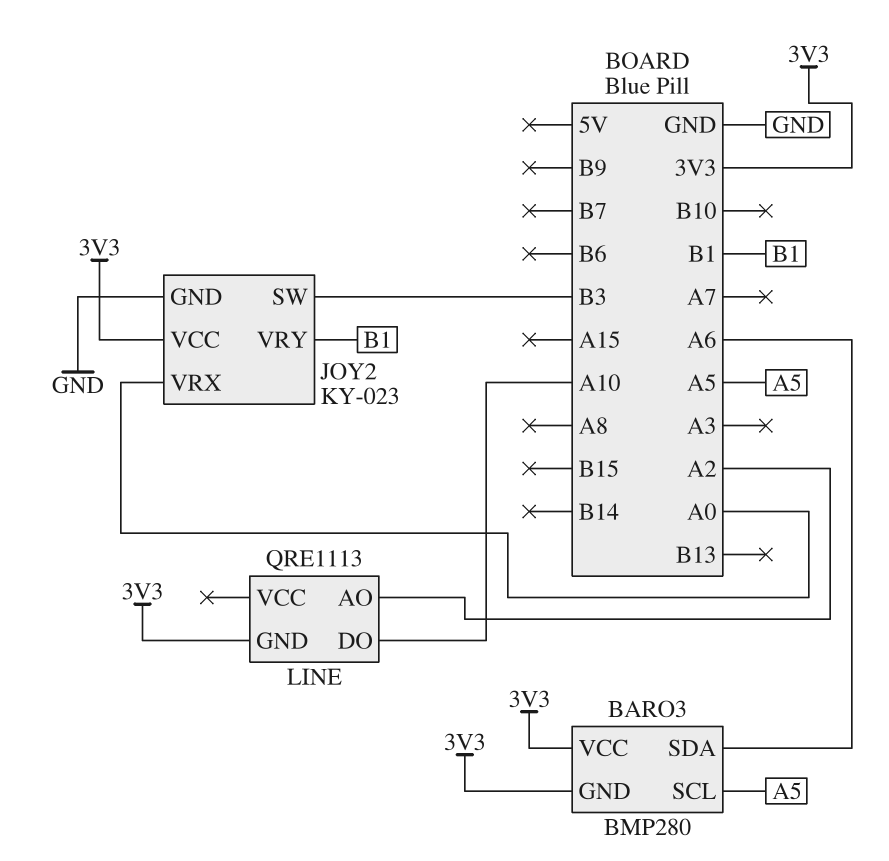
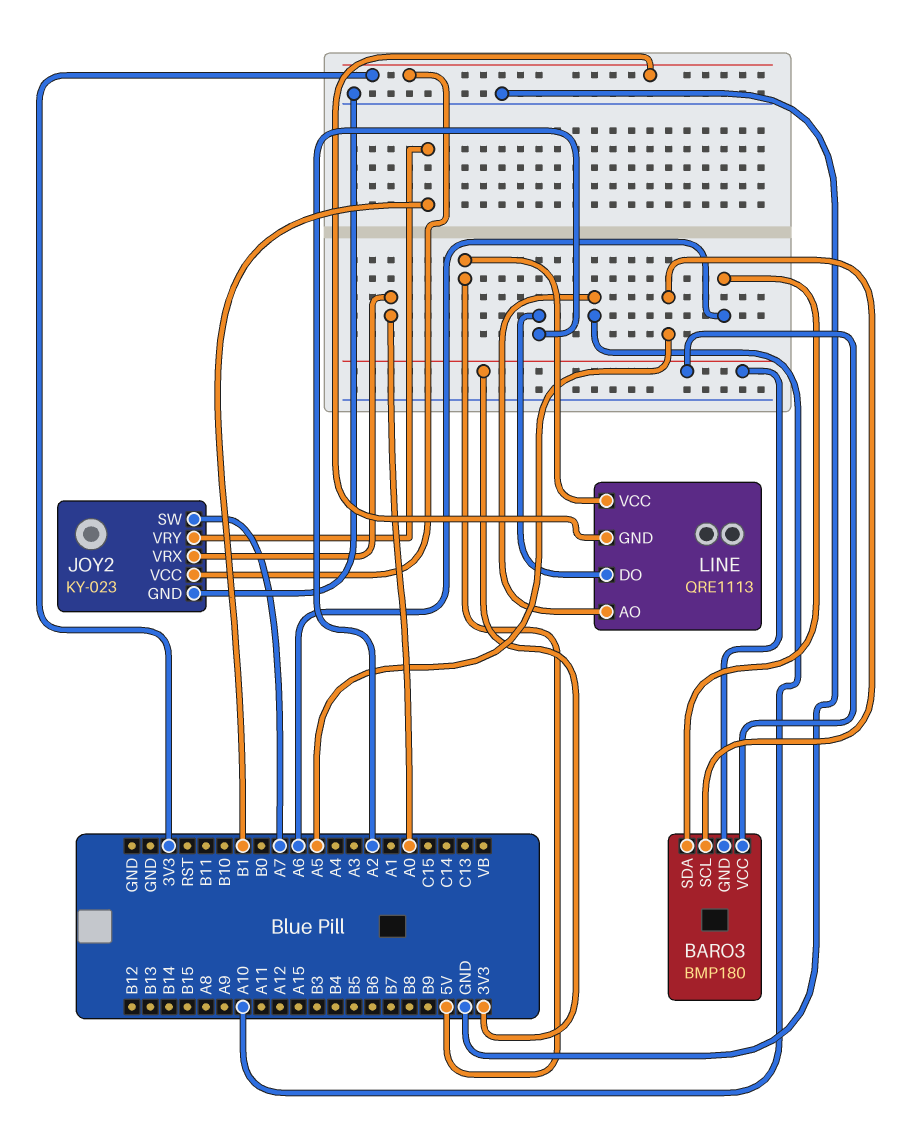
BARO3: BMP280 -> BMP180
JOY2 pin SW: B3 -> A7
LINE pin AO: A2 -> A10
LINE pin DO: A10 -> A2
LINE pin VCC: none -> 5V

